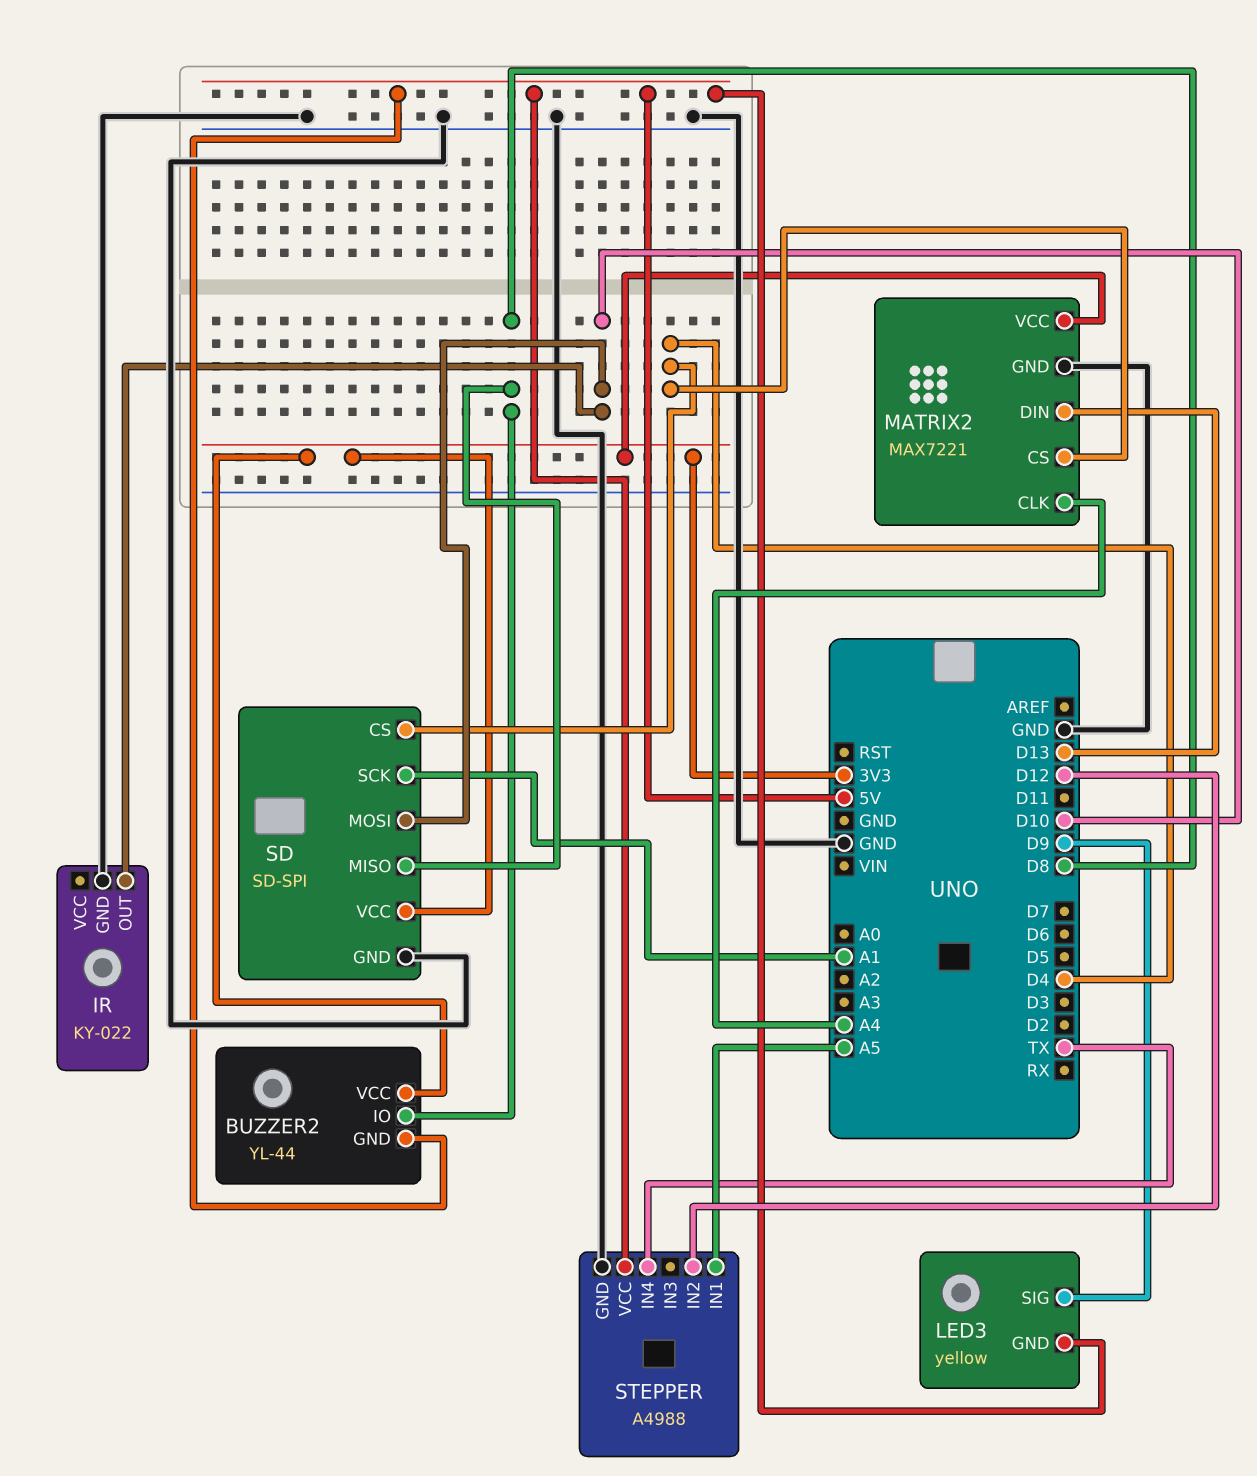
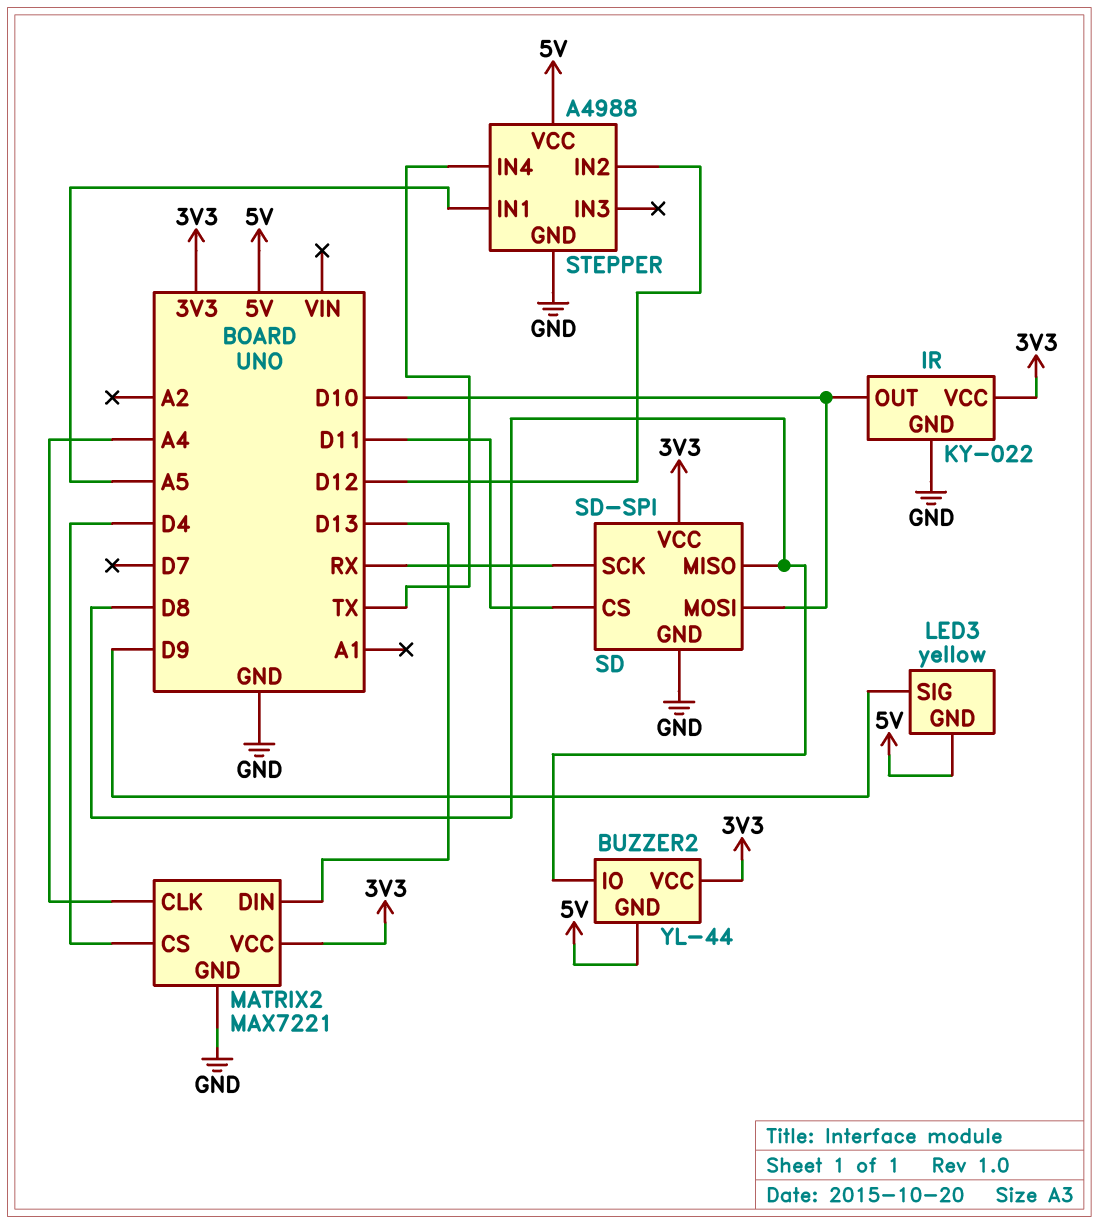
IR pin VCC: none -> 3V3
SD pin CS: D4 -> D11
SD pin SCK: A1 -> RX

